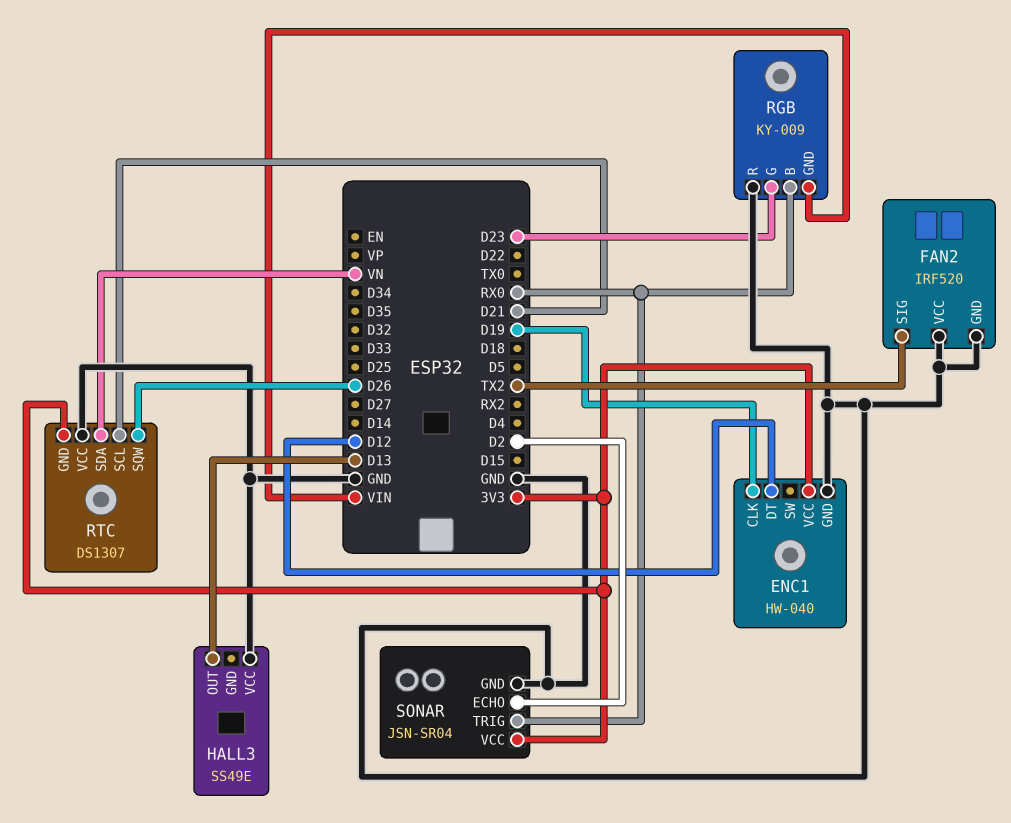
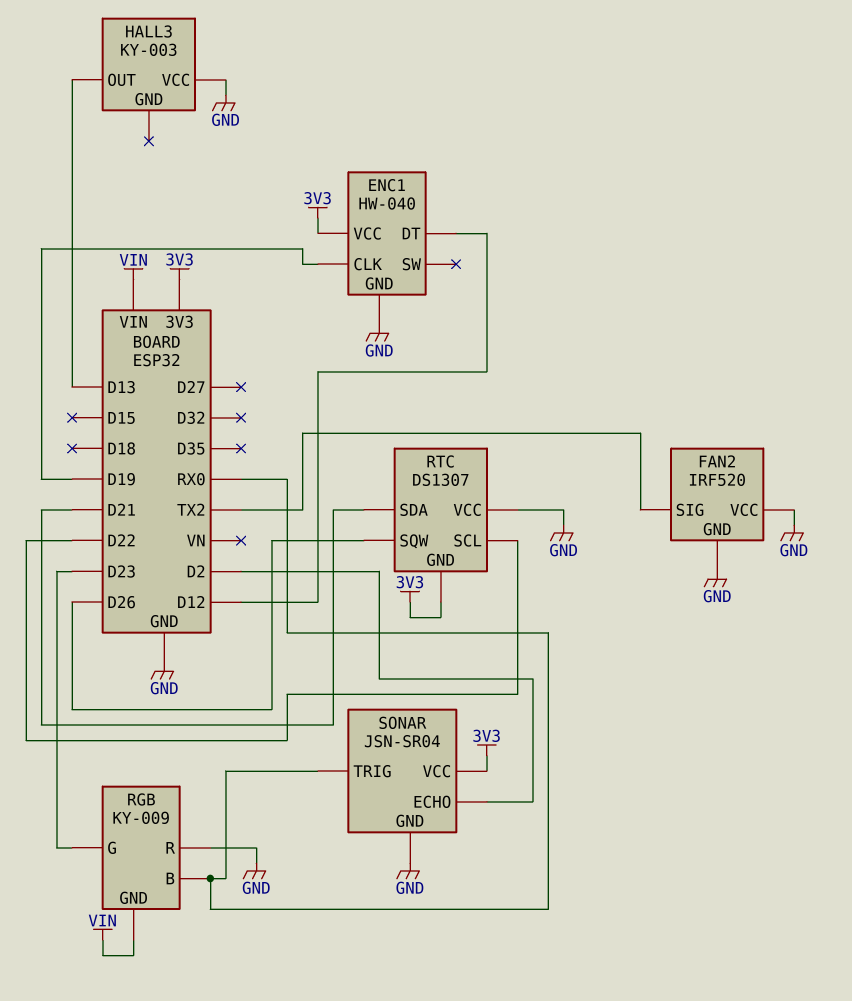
HALL3: SS49E -> KY-003
RTC pin SCL: D21 -> D22
RTC pin SDA: VN -> D21

